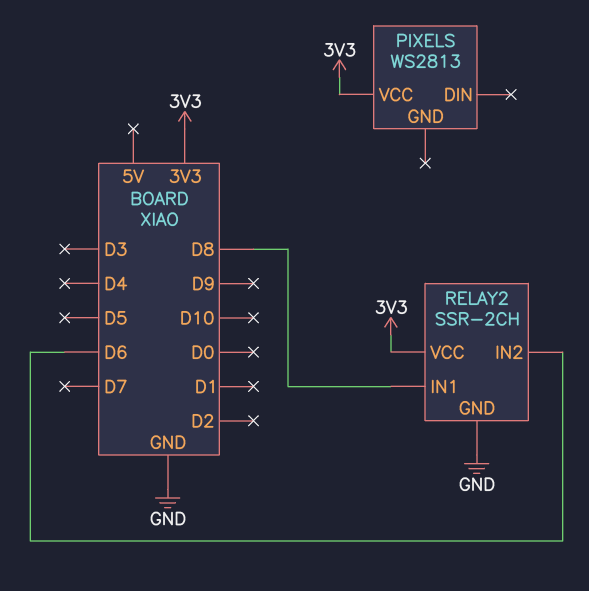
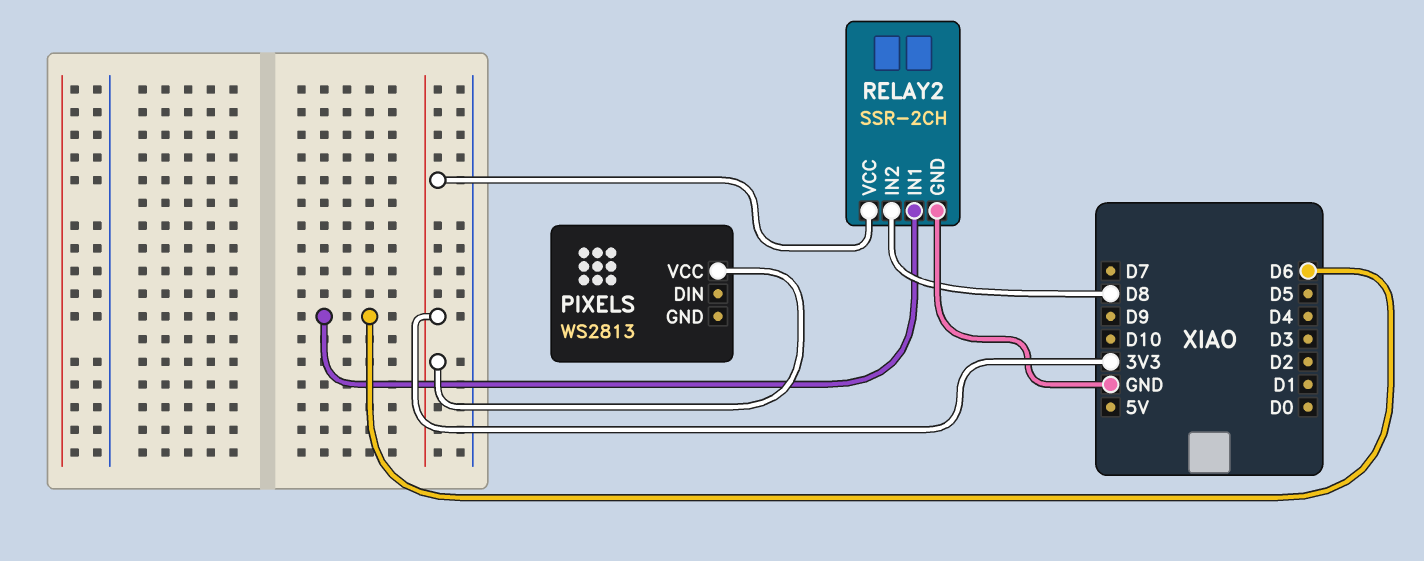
RELAY2 pin IN1: D8 -> D6
RELAY2 pin IN2: D6 -> D8

